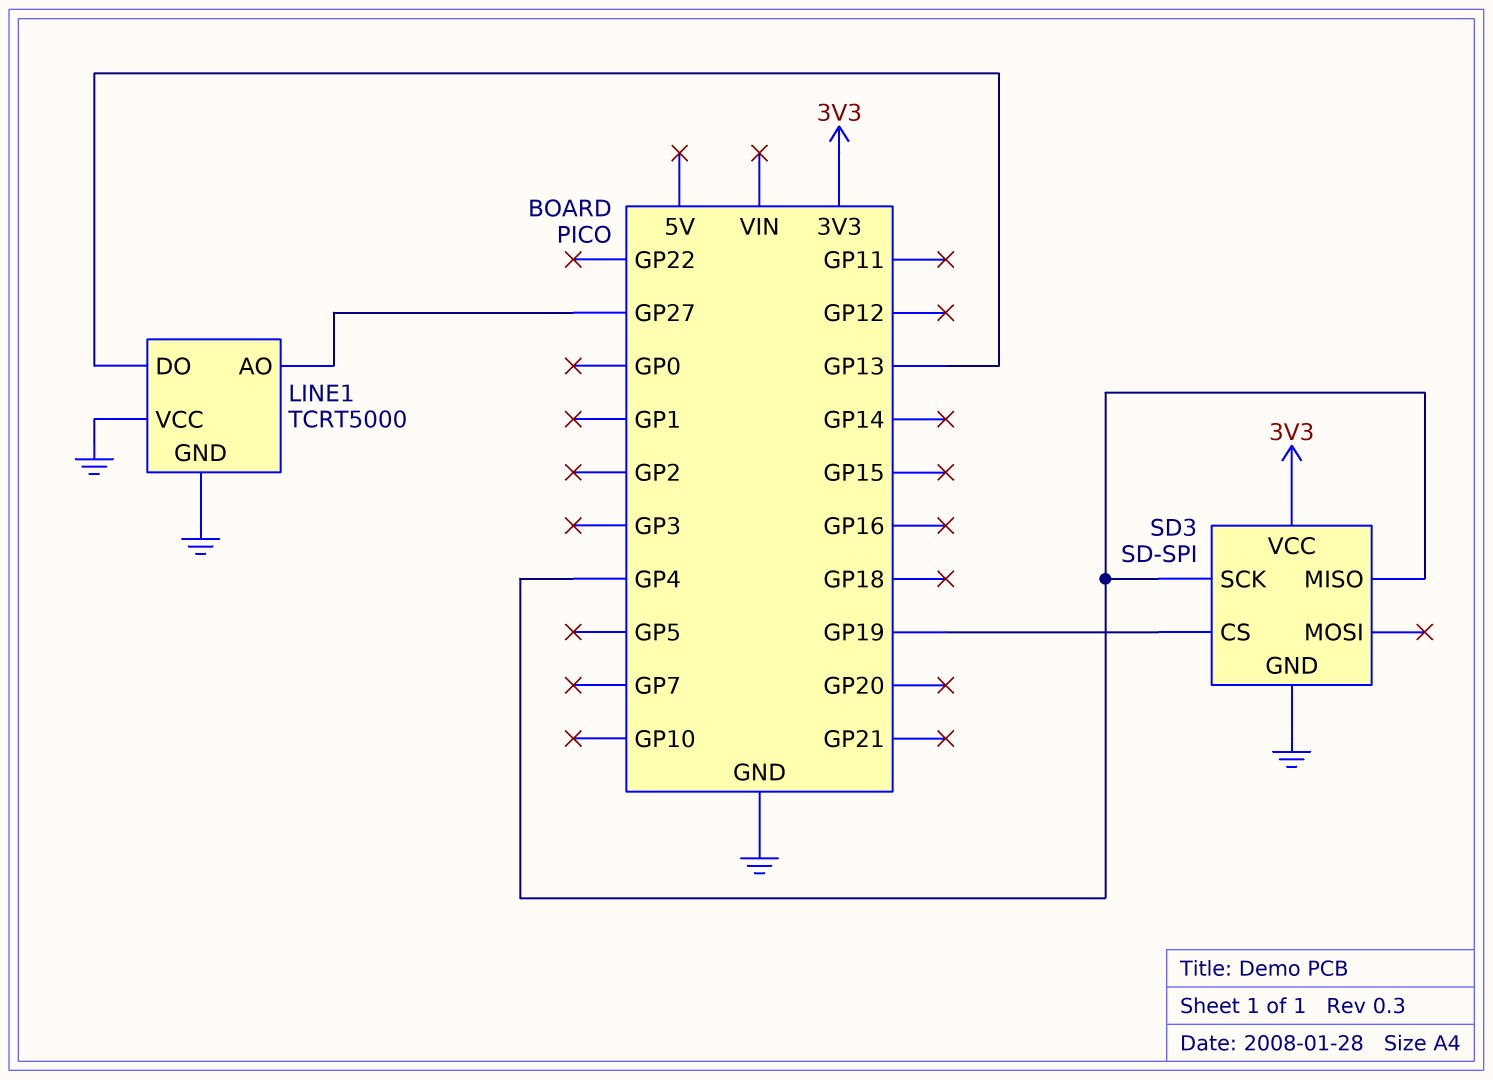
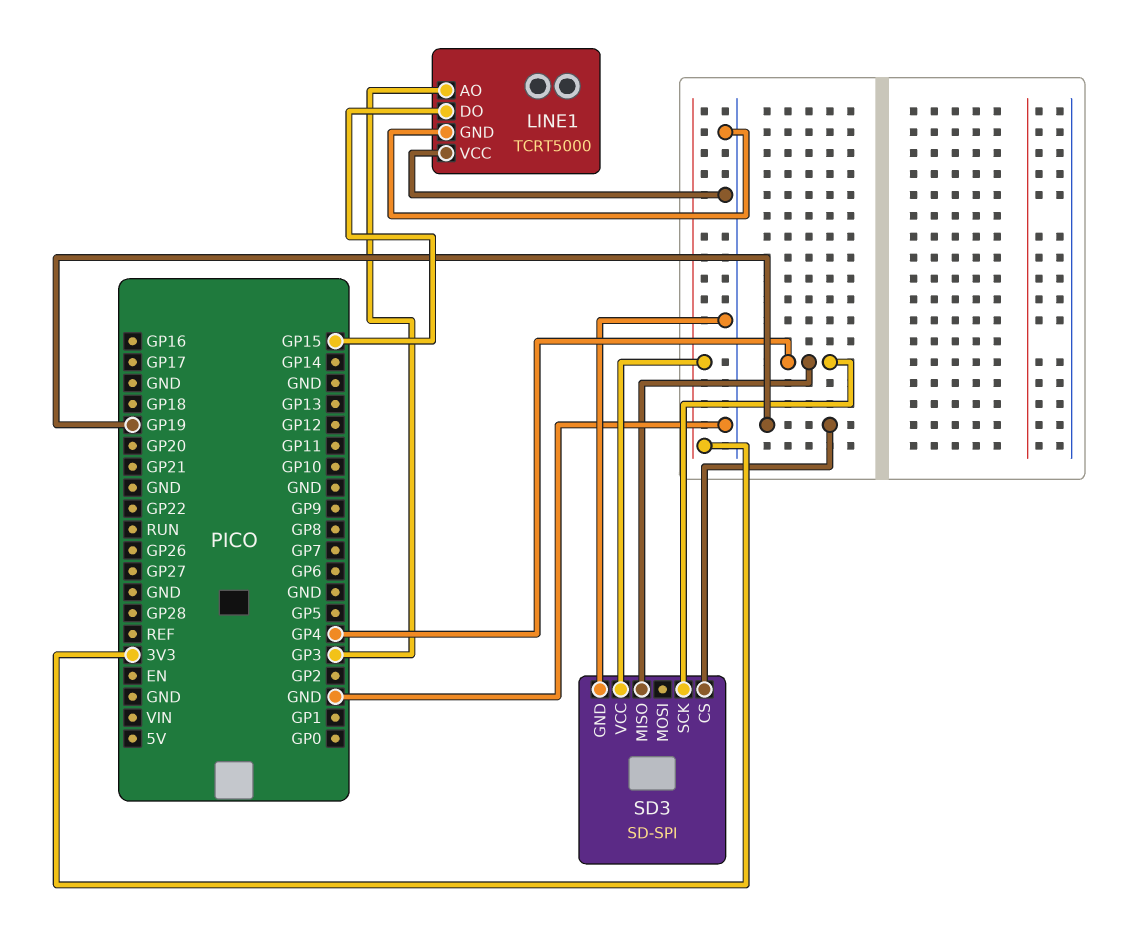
LINE1 pin AO: GP27 -> GP3
LINE1 pin DO: GP13 -> GP15

